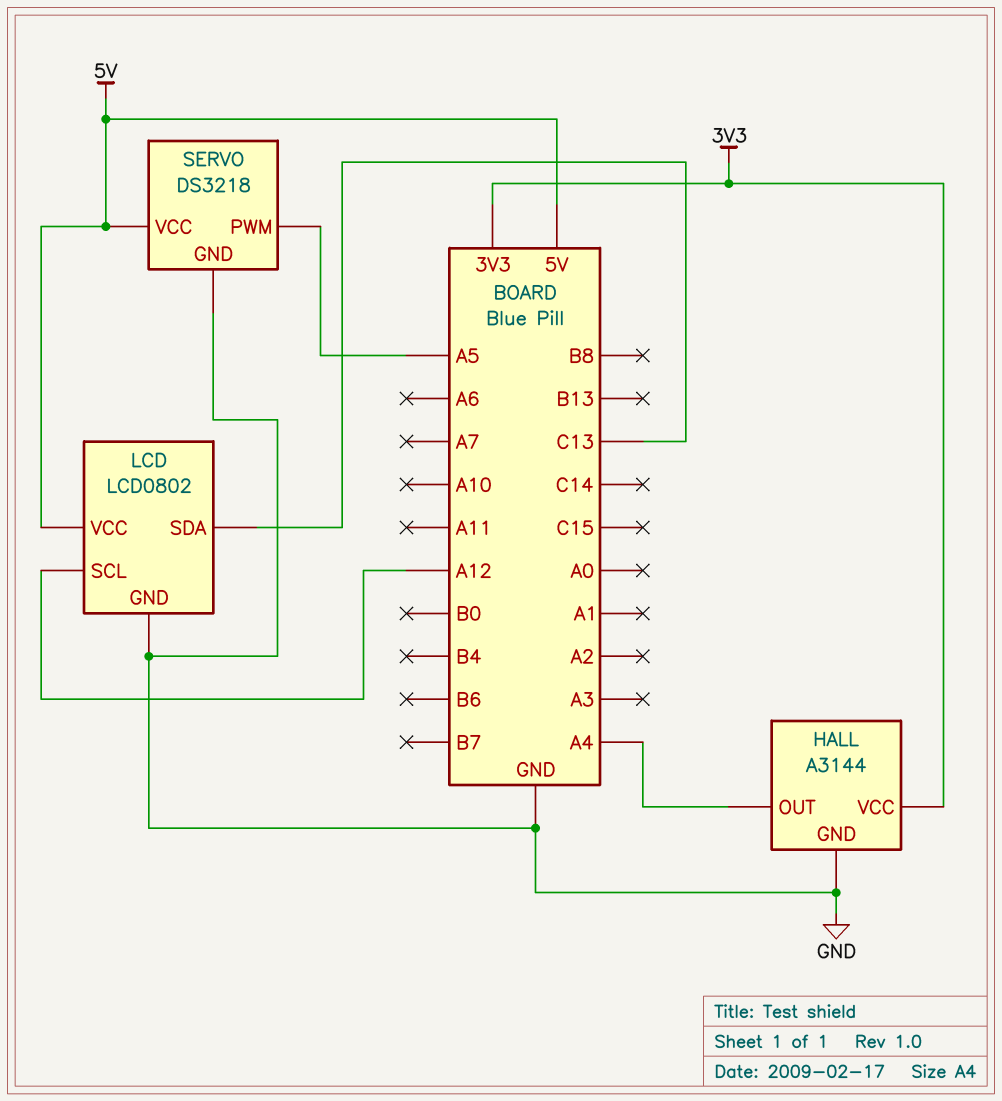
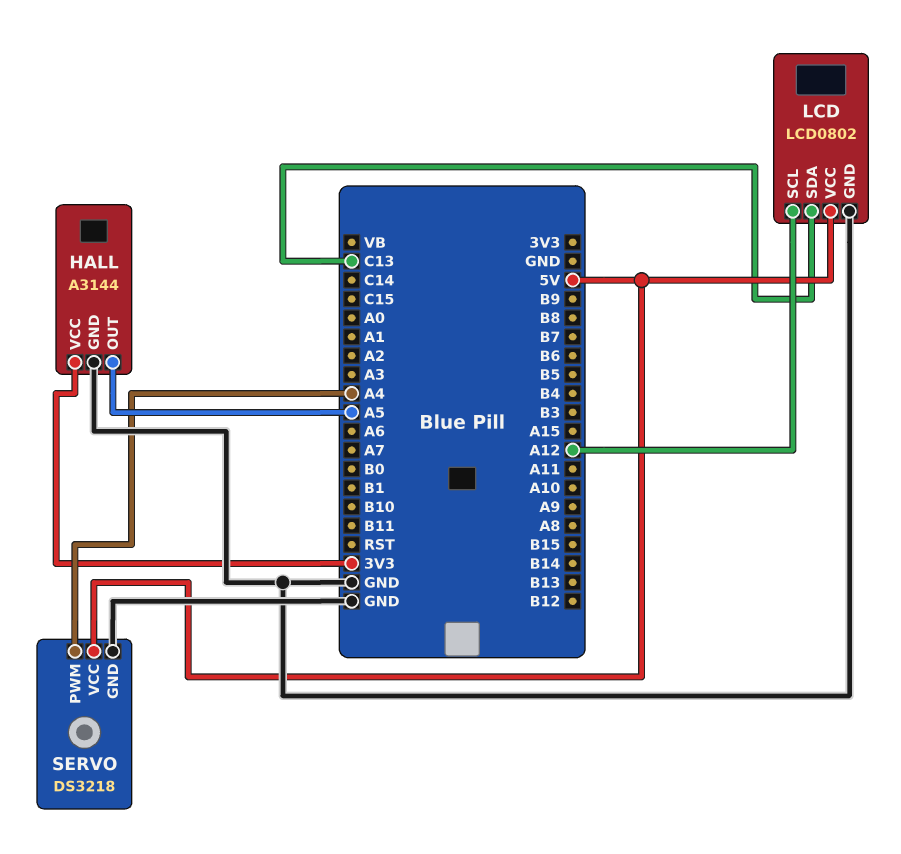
HALL pin OUT: A4 -> A5
SERVO pin PWM: A5 -> A4

